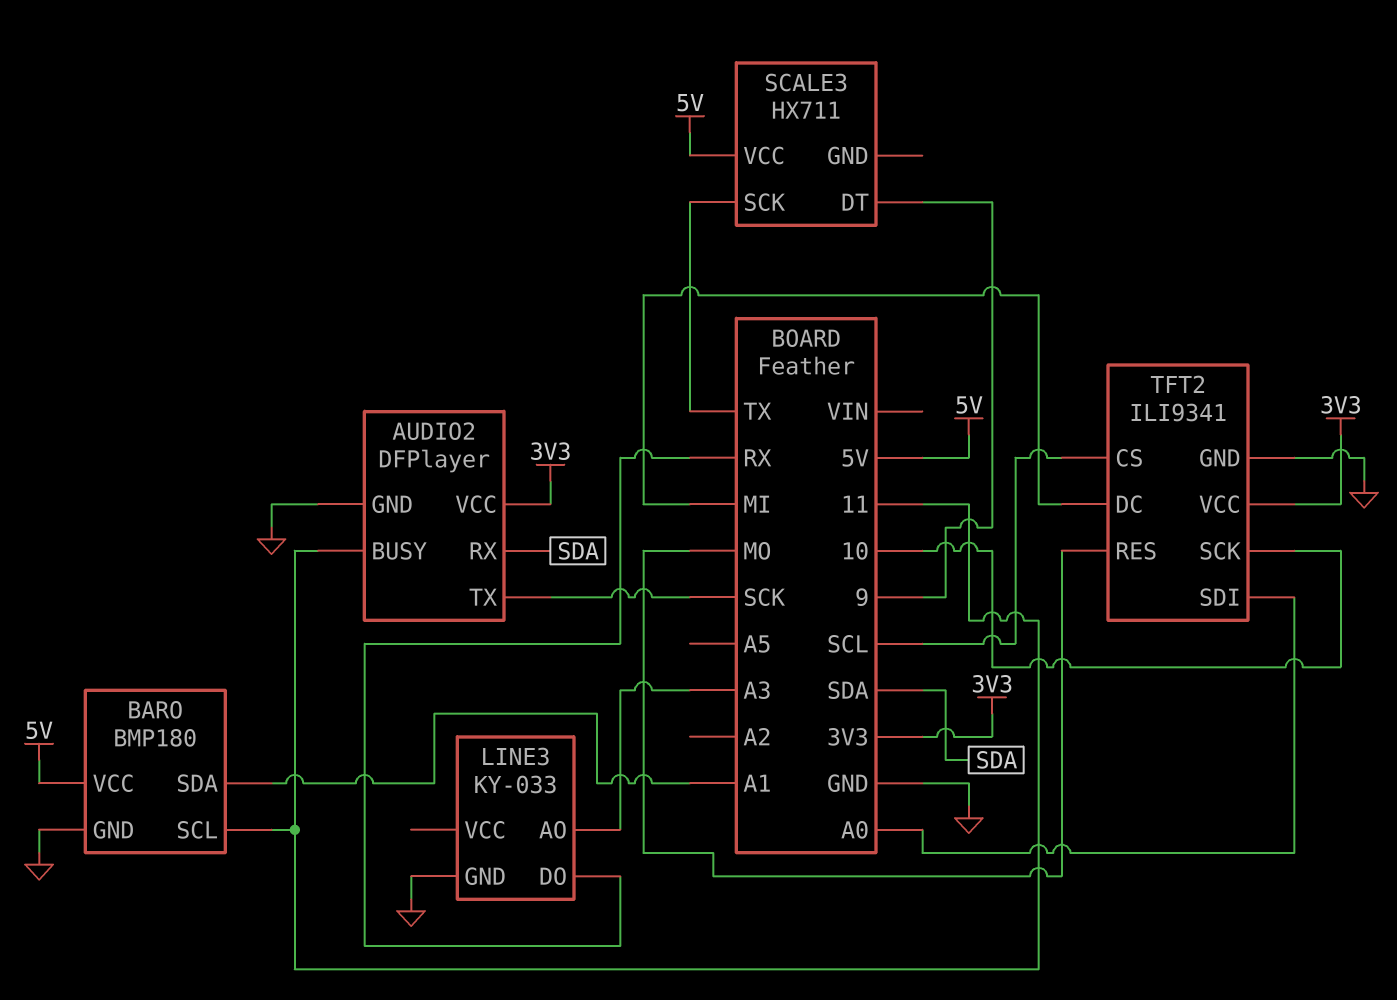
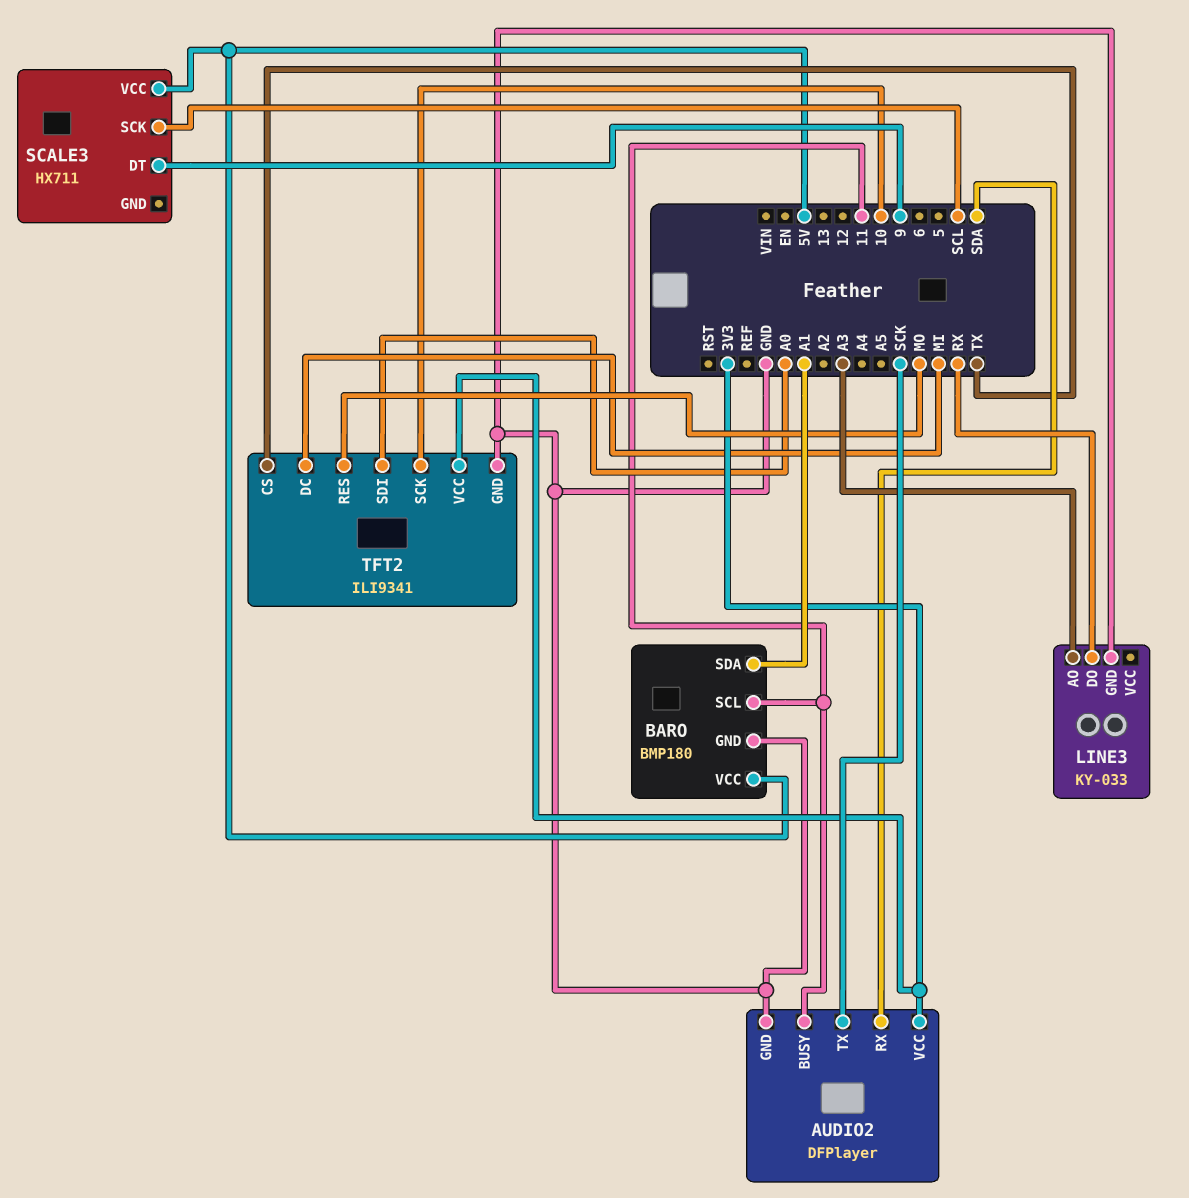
SCALE3 pin SCK: TX -> SCL
TFT2 pin CS: SCL -> TX

